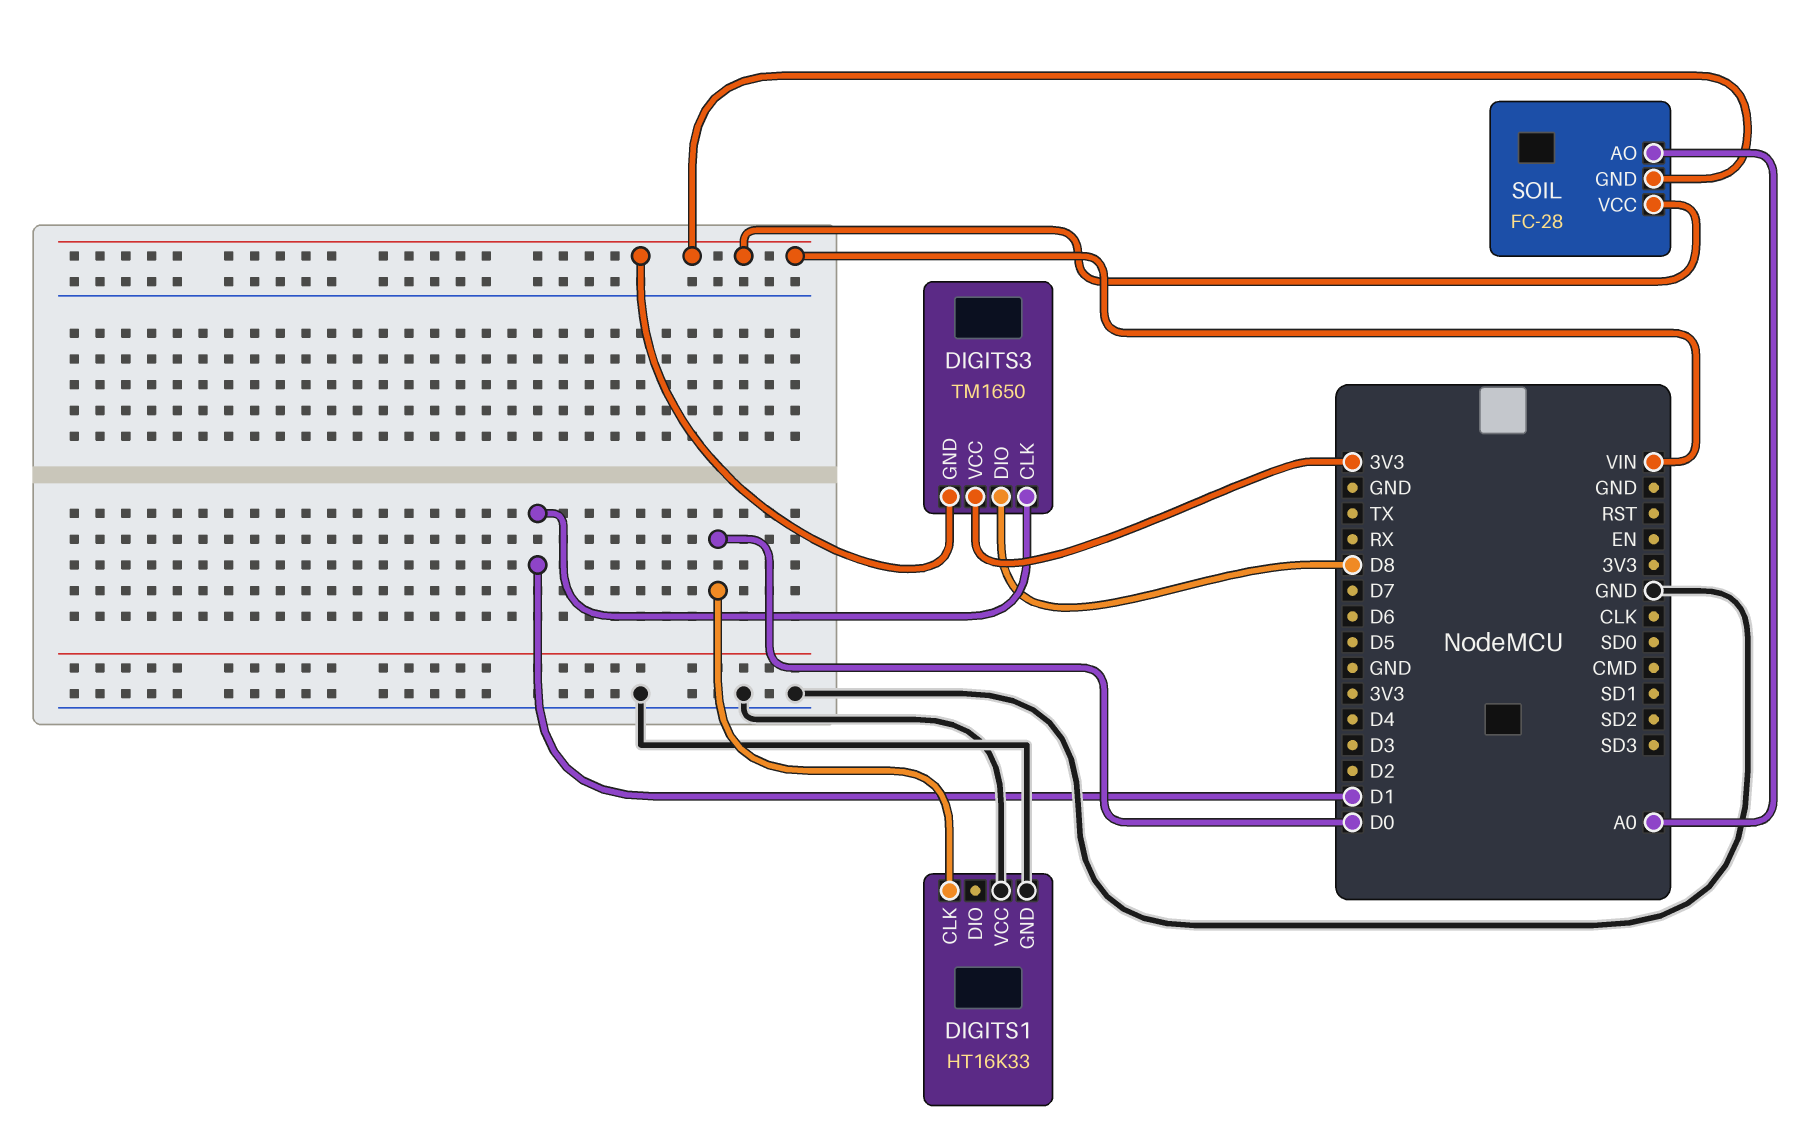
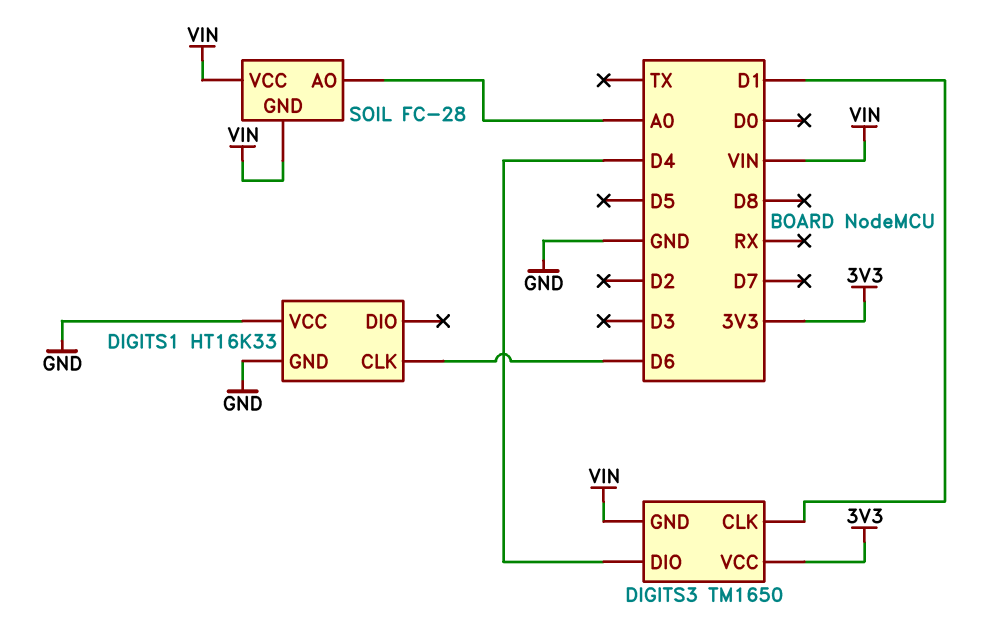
DIGITS1 pin CLK: D0 -> D6
DIGITS3 pin DIO: D8 -> D4

